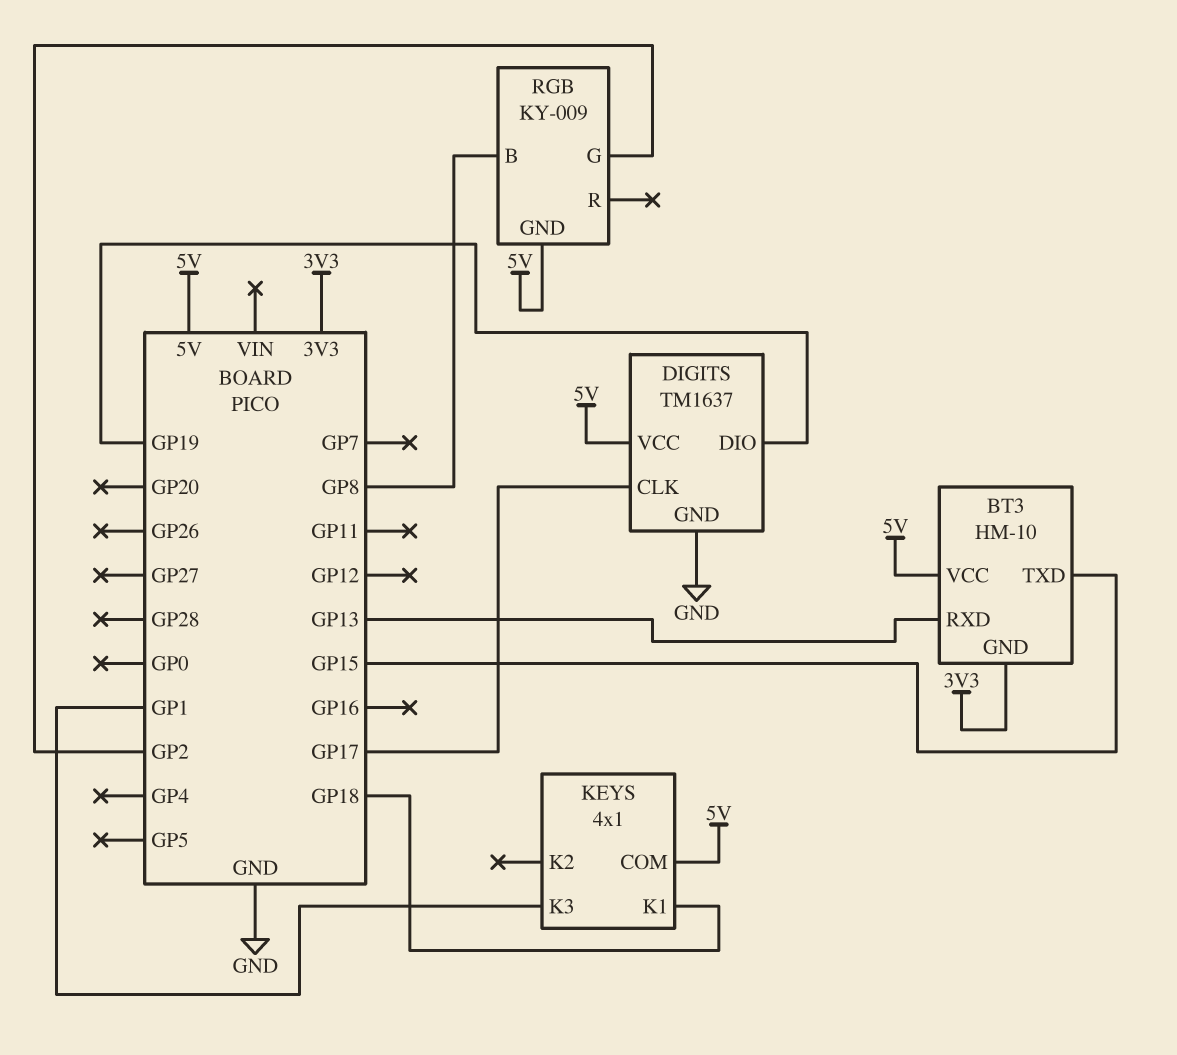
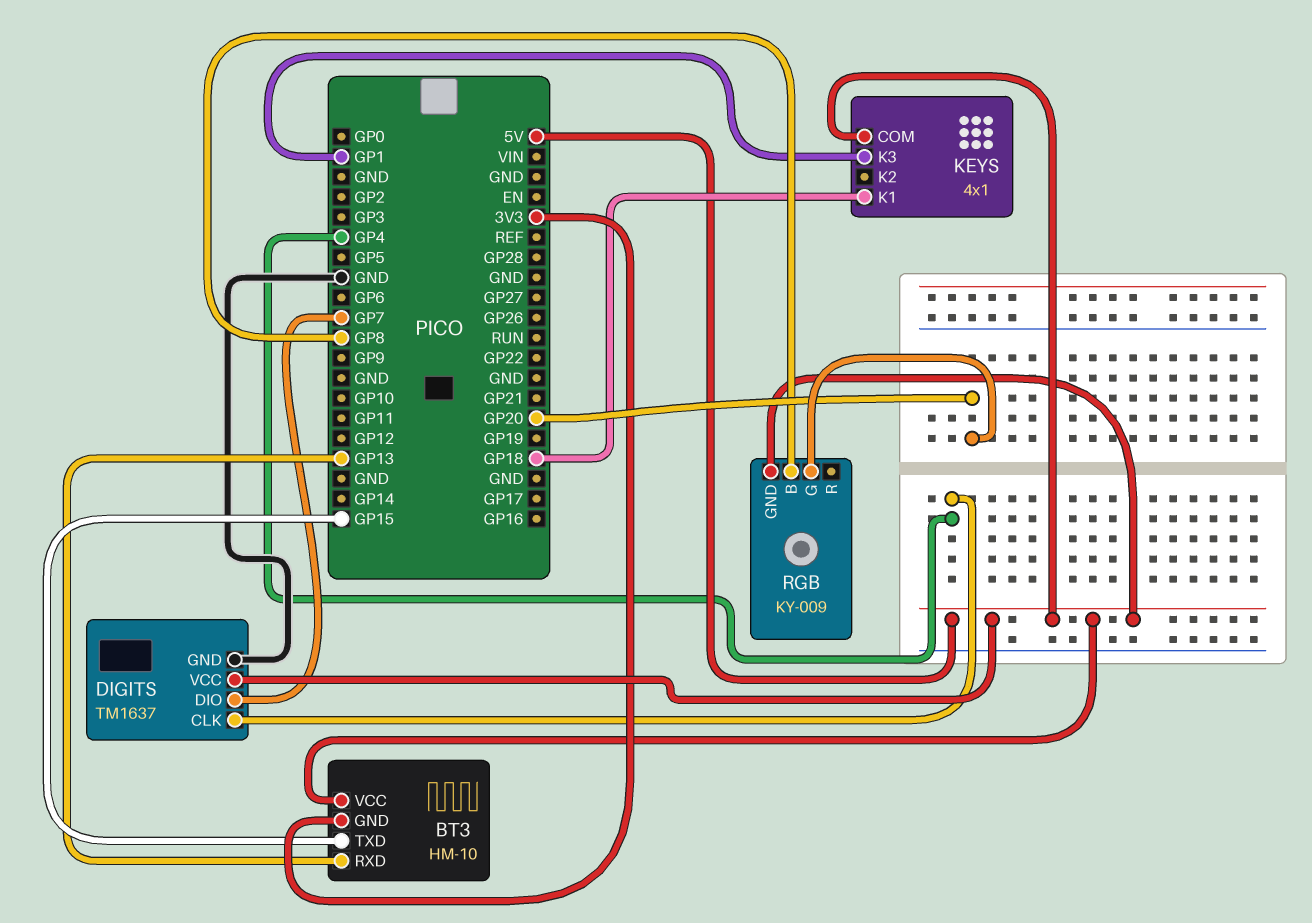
DIGITS pin CLK: GP17 -> GP4
DIGITS pin DIO: GP19 -> GP7
RGB pin G: GP2 -> GP20

